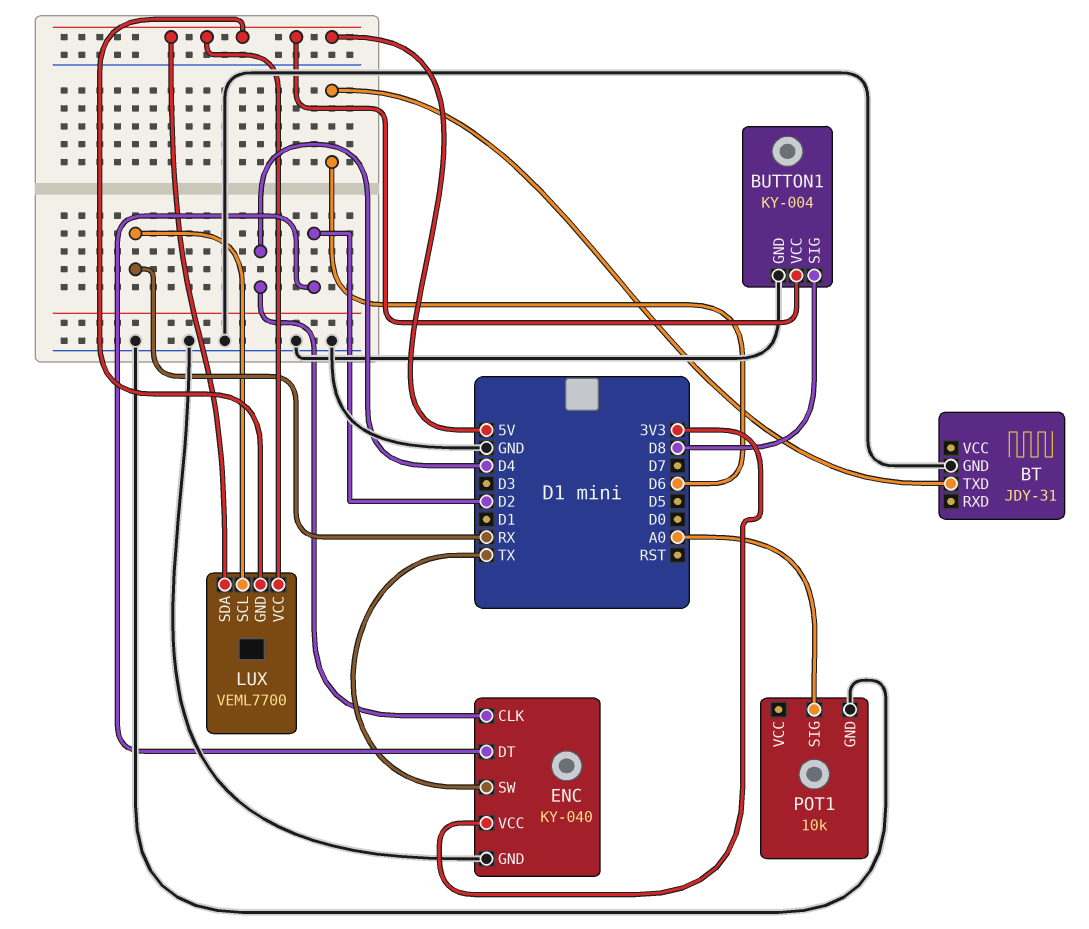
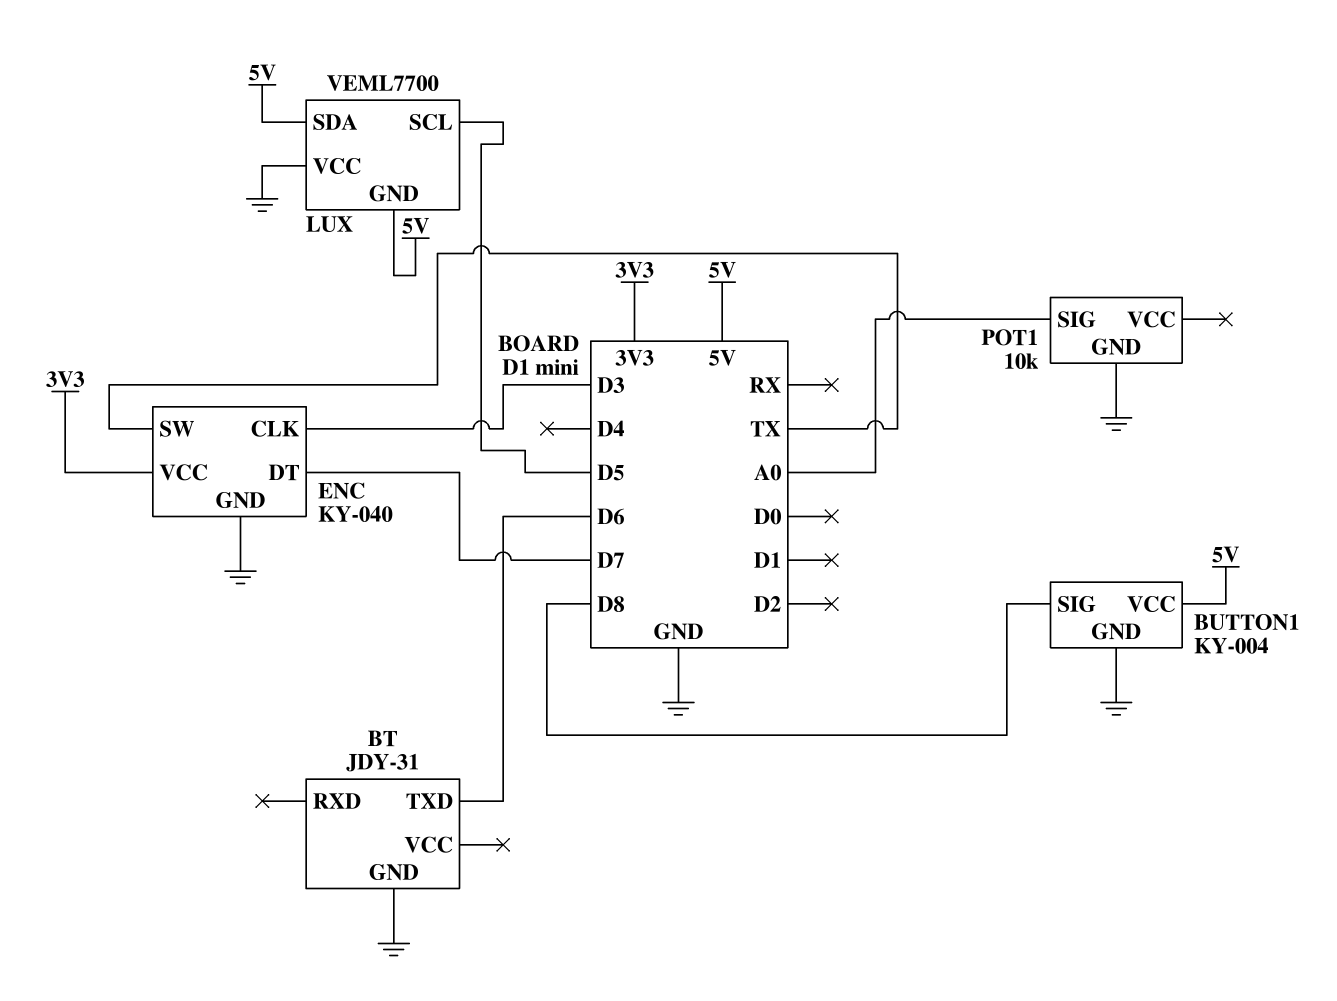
ENC pin CLK: D4 -> D3
ENC pin DT: D2 -> D7
LUX pin SCL: RX -> D5
LUX pin VCC: 5V -> GND

